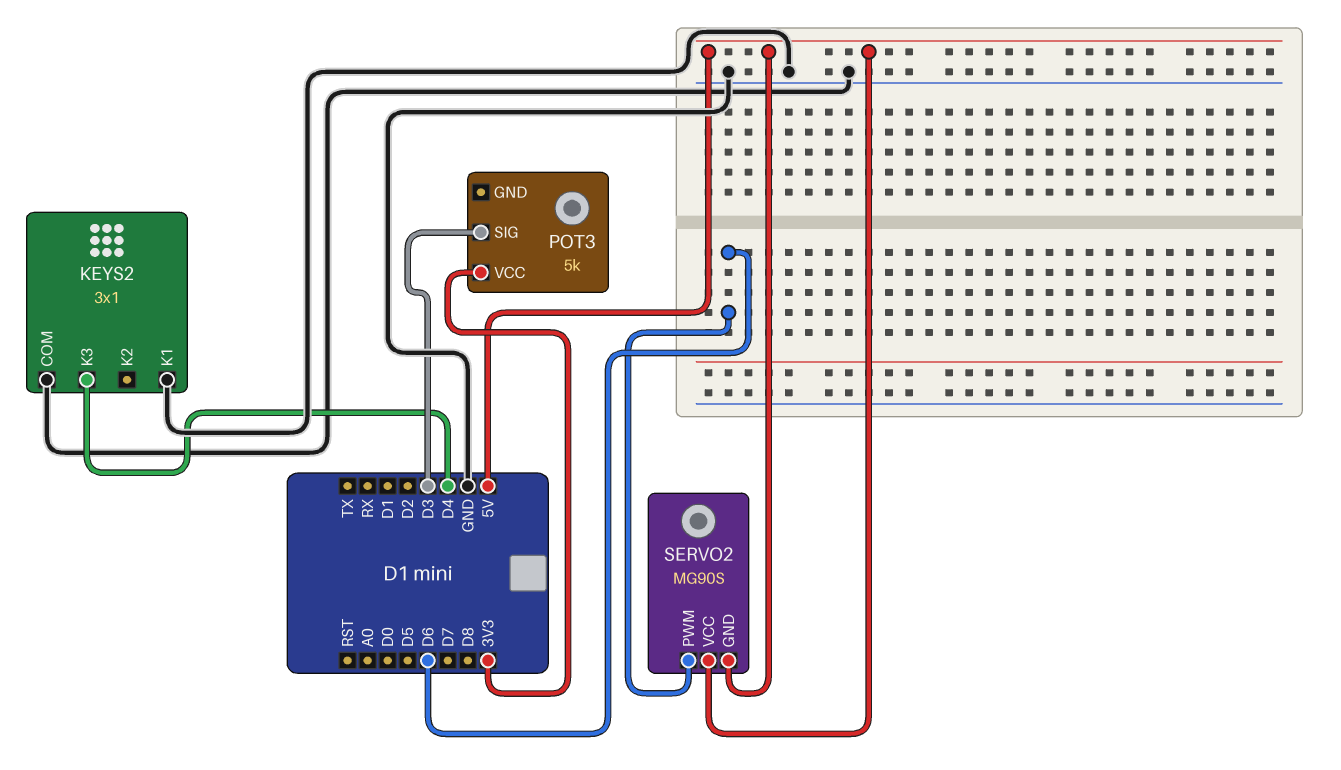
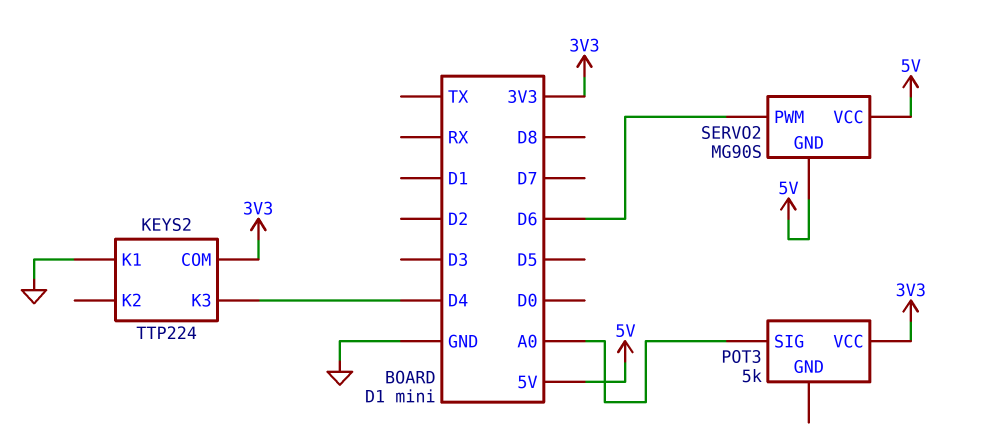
KEYS2: 3x1 -> TTP224
KEYS2 pin COM: GND -> 3V3
POT3 pin SIG: D3 -> A0

